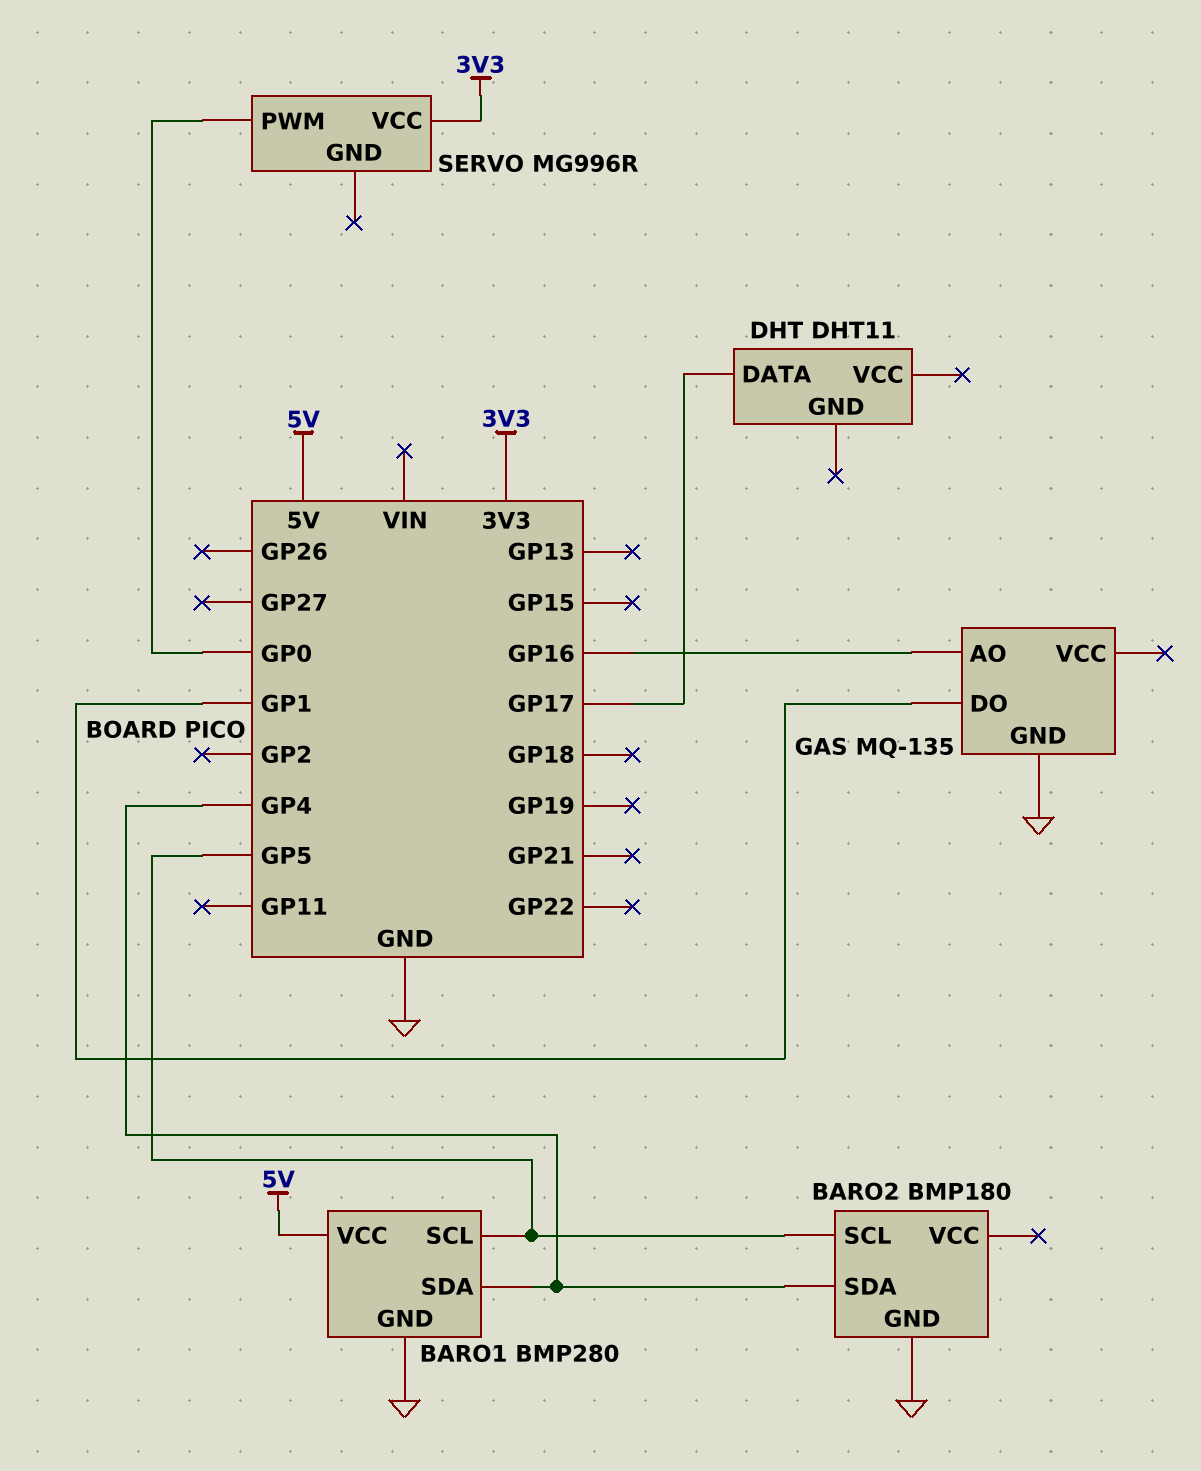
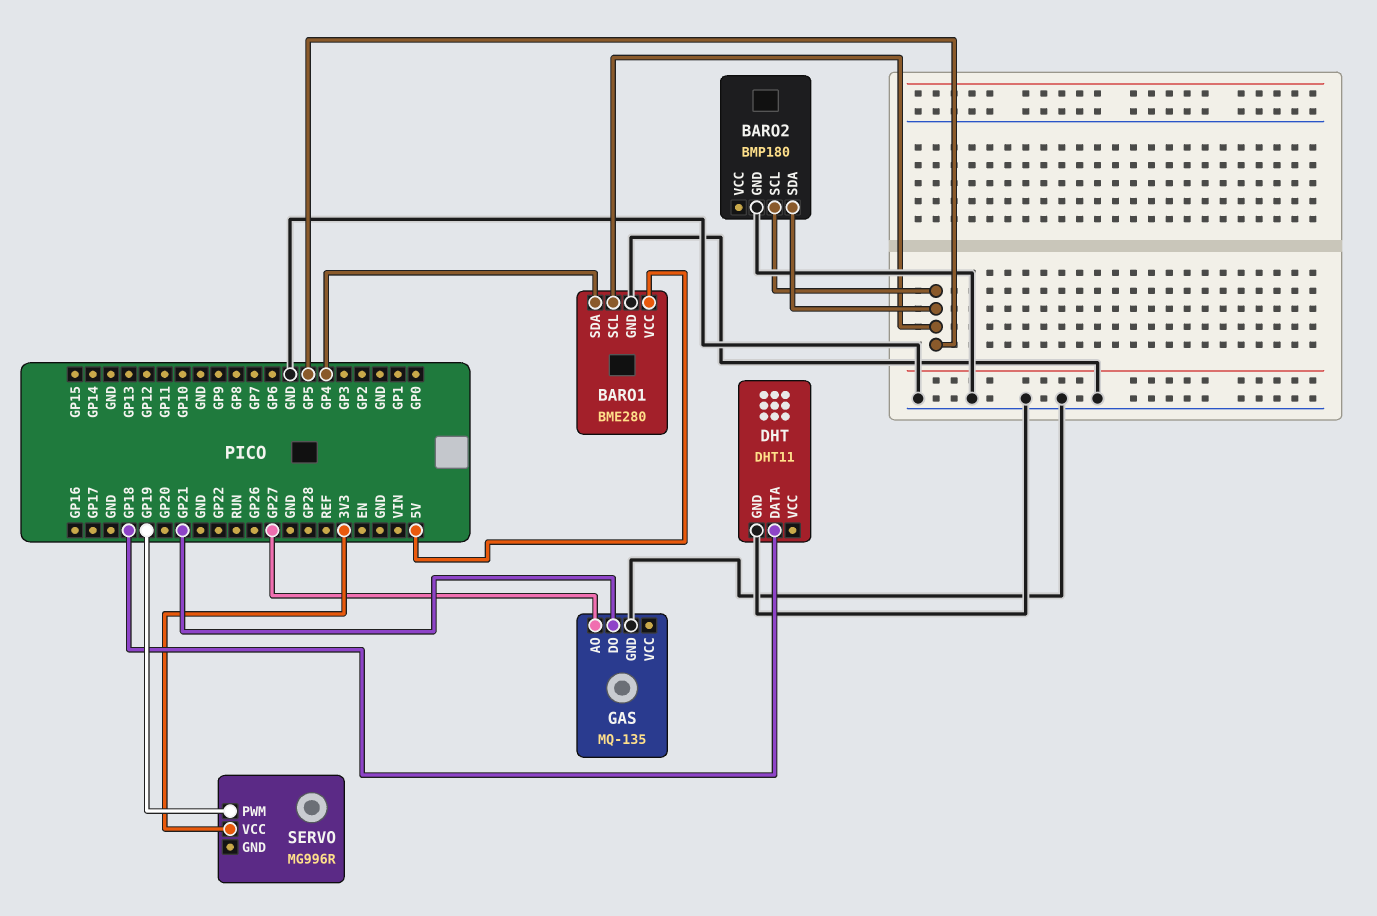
BARO1: BMP280 -> BME280
BARO2 pin SDA: GP4 -> GP5
DHT pin DATA: GP17 -> GP18
DHT pin GND: none -> GND
GAS pin AO: GP16 -> GP27
GAS pin DO: GP1 -> GP21
SERVO pin PWM: GP0 -> GP19

